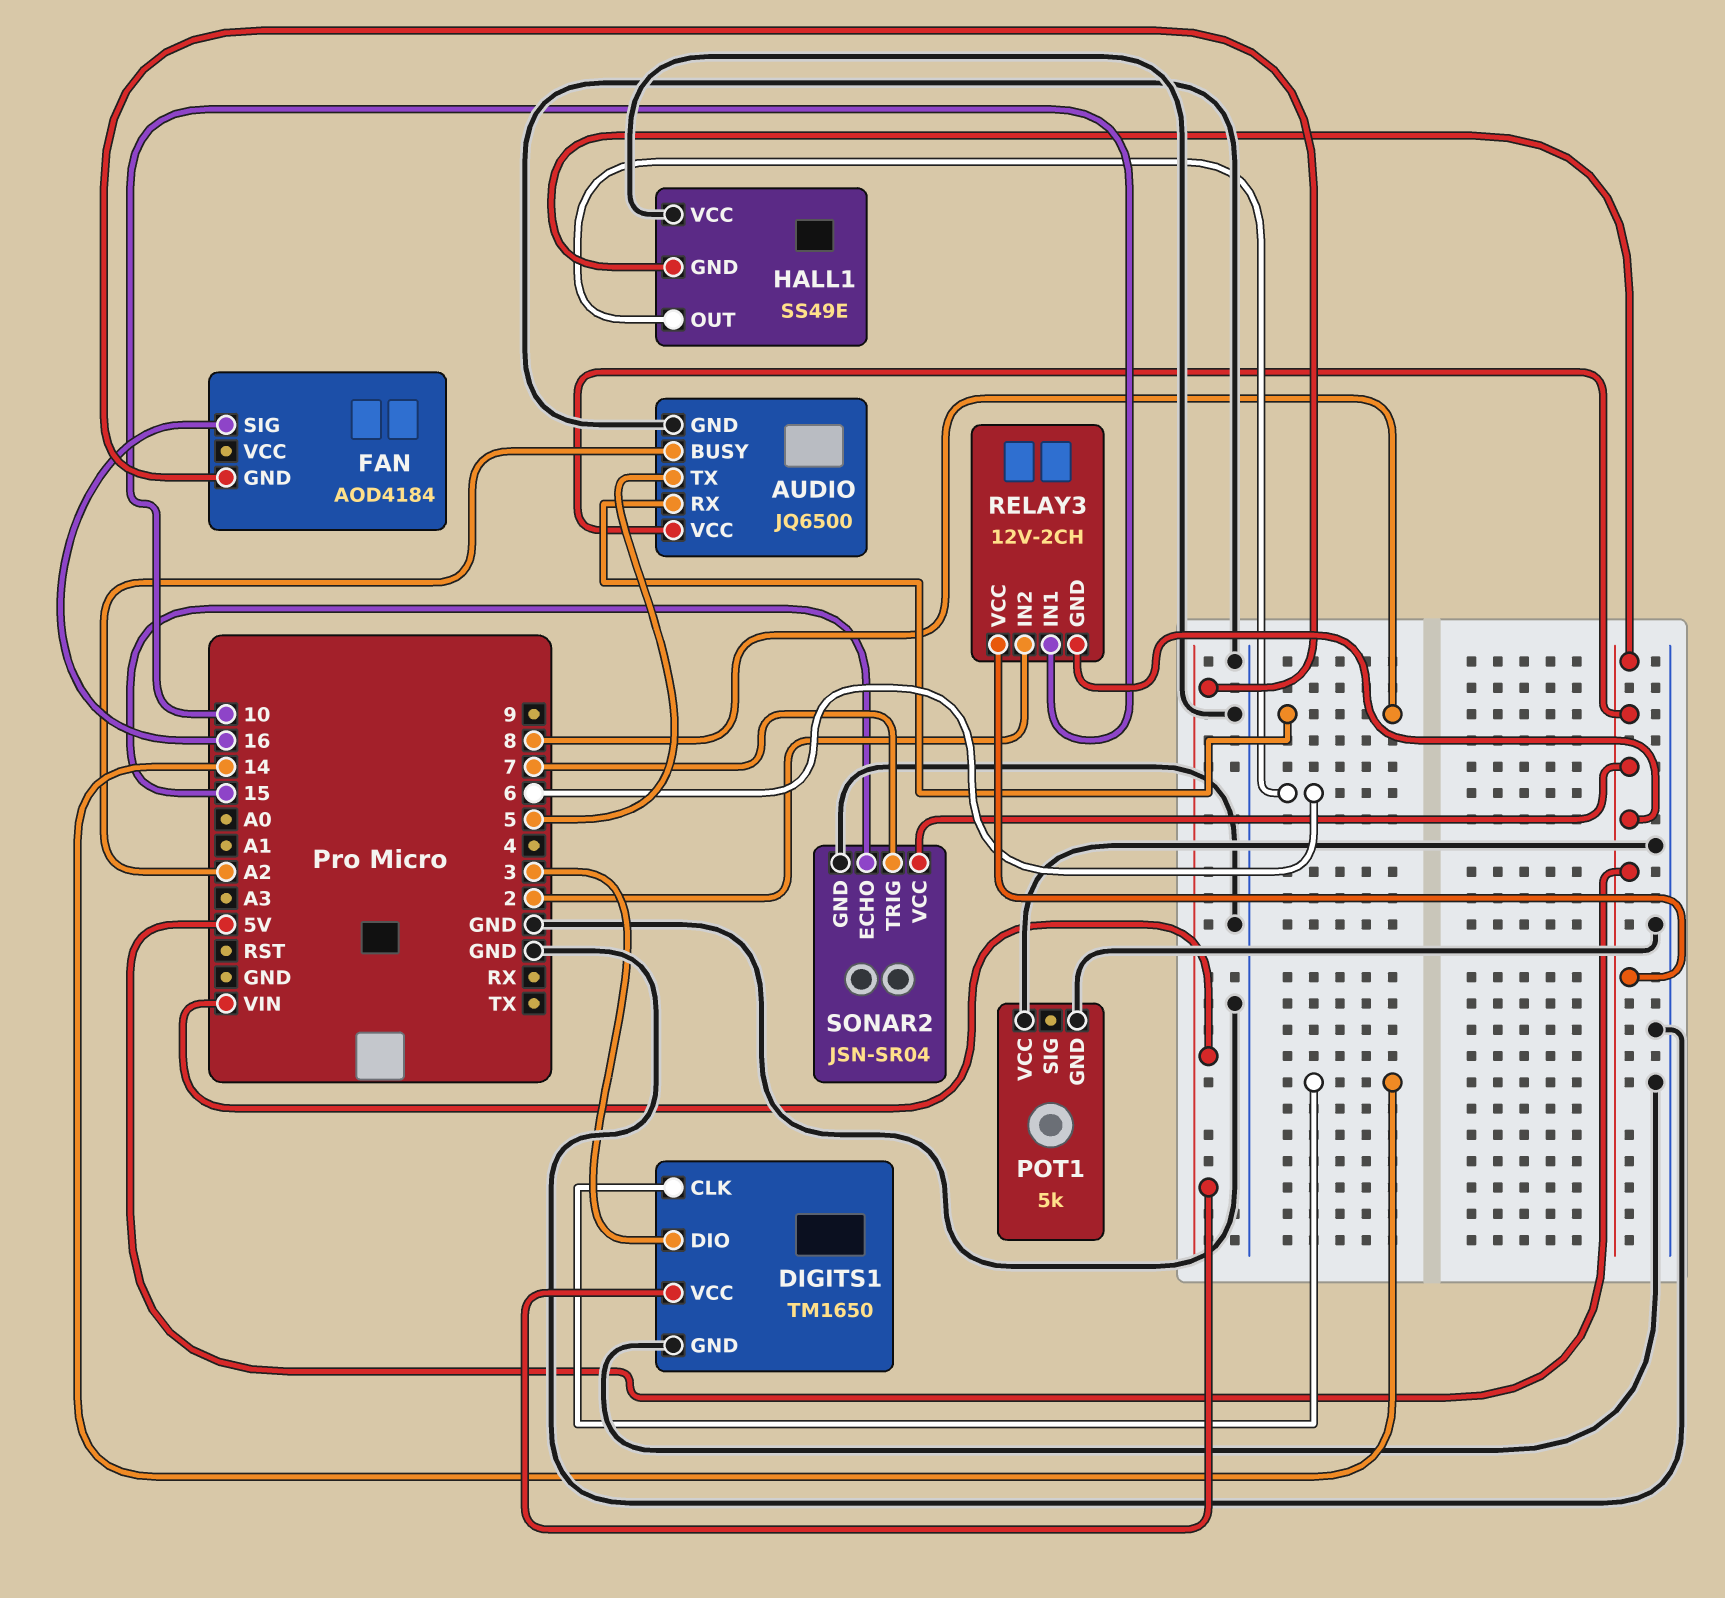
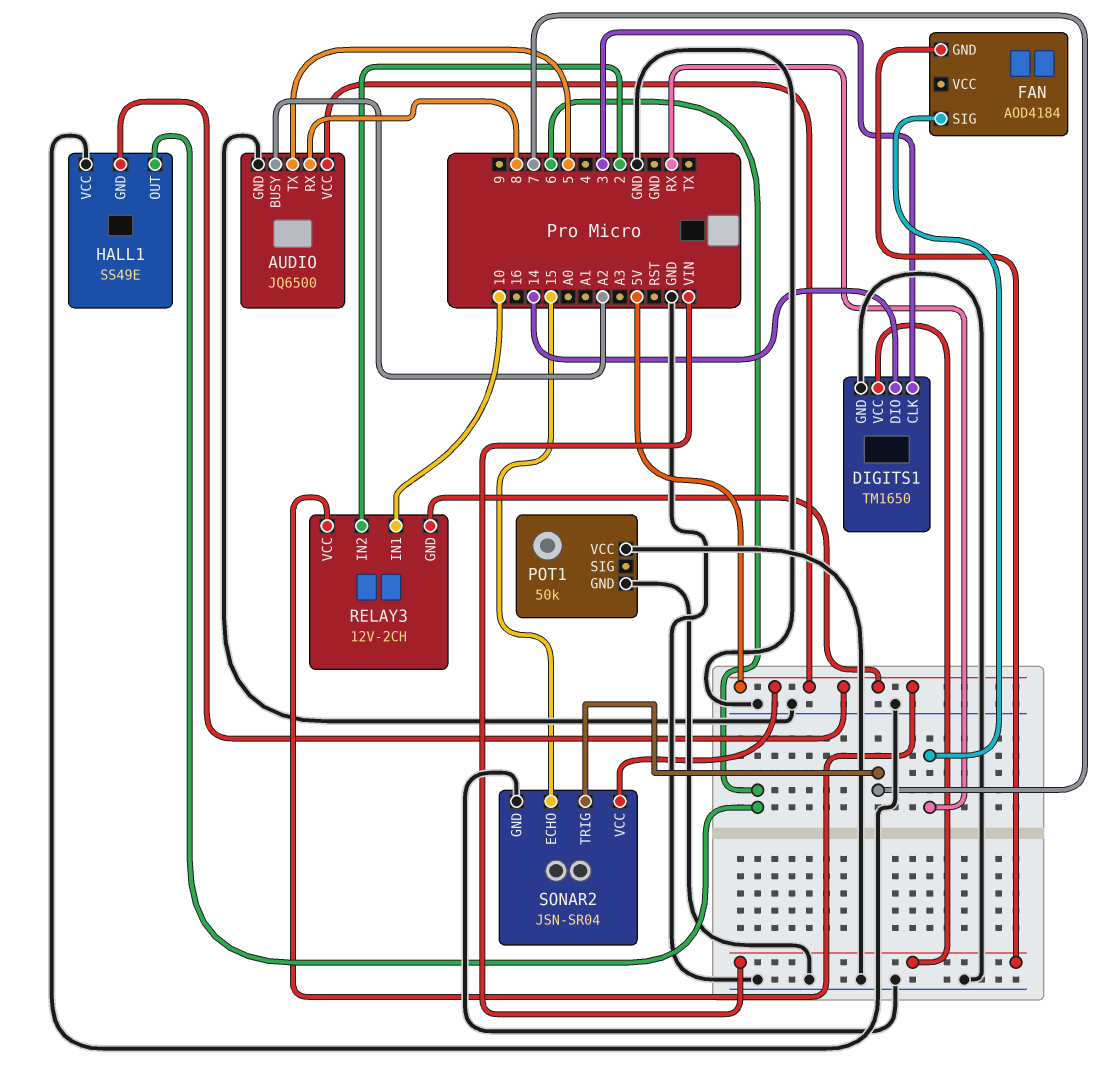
DIGITS1 pin CLK: 14 -> 3
DIGITS1 pin DIO: 3 -> 14
FAN pin SIG: 16 -> RX
POT1: 5k -> 50k

